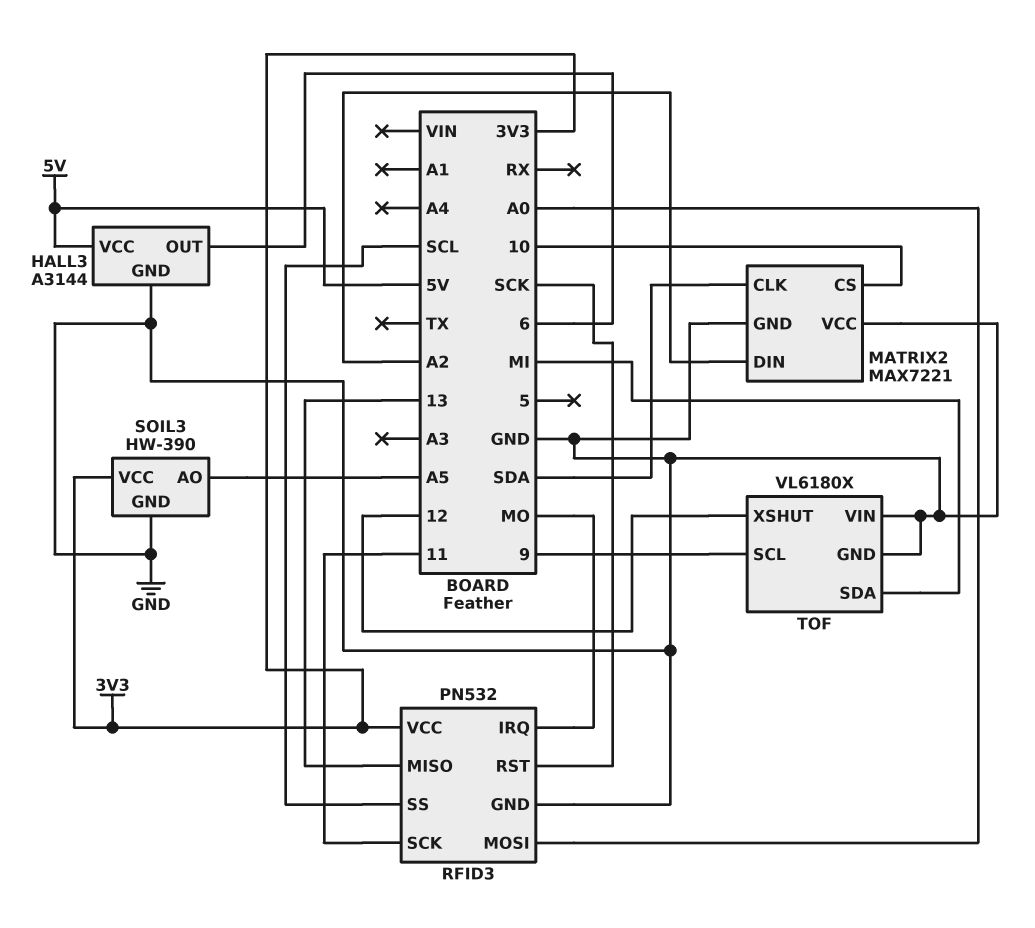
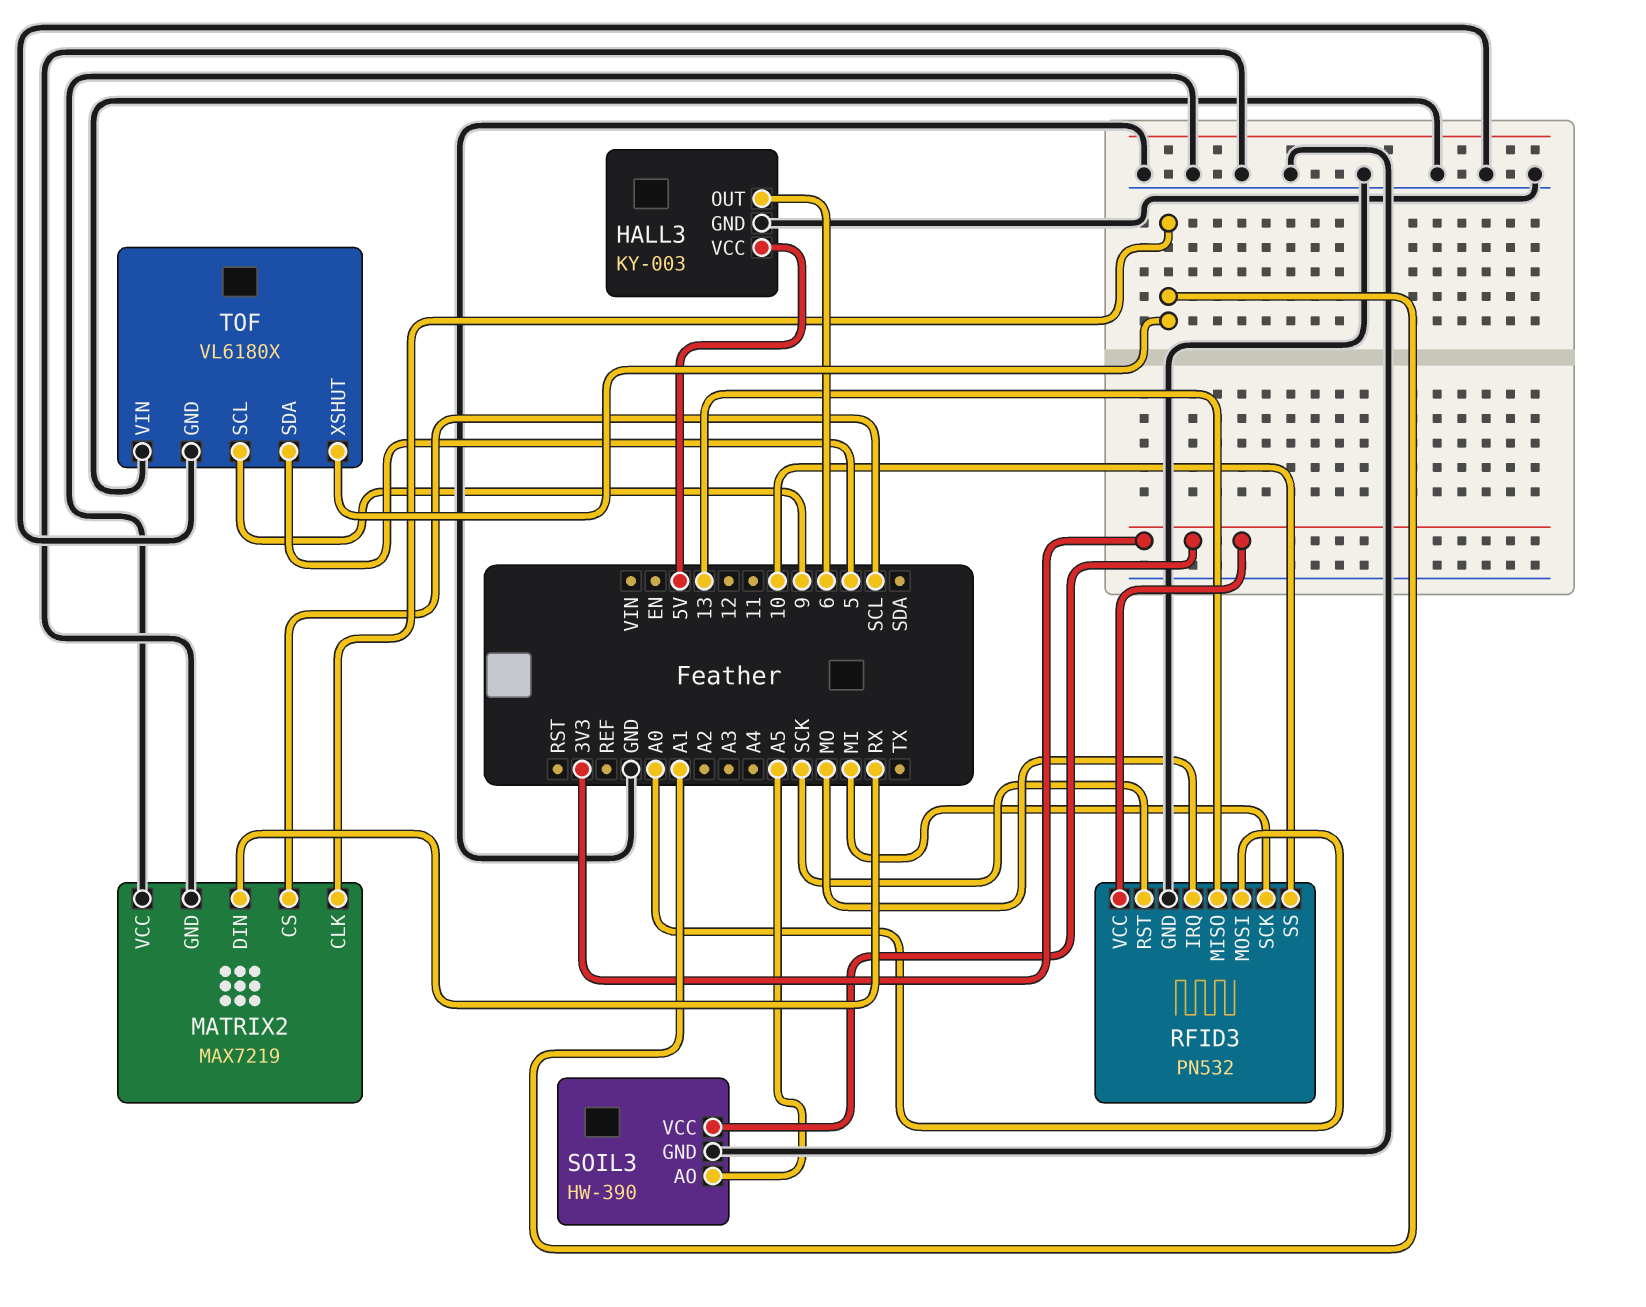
HALL3: A3144 -> KY-003
MATRIX2: MAX7221 -> MAX7219
MATRIX2 pin CLK: SDA -> A1
MATRIX2 pin CS: 10 -> SCL
MATRIX2 pin DIN: A2 -> RX
RFID3 pin SCK: 11 -> MI
RFID3 pin SS: SCL -> 10
TOF pin SDA: MI -> 5
TOF pin XSHUT: 12 -> A1

